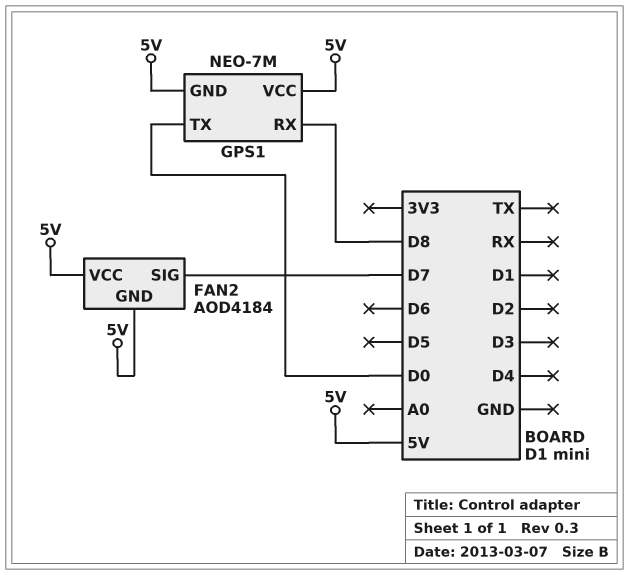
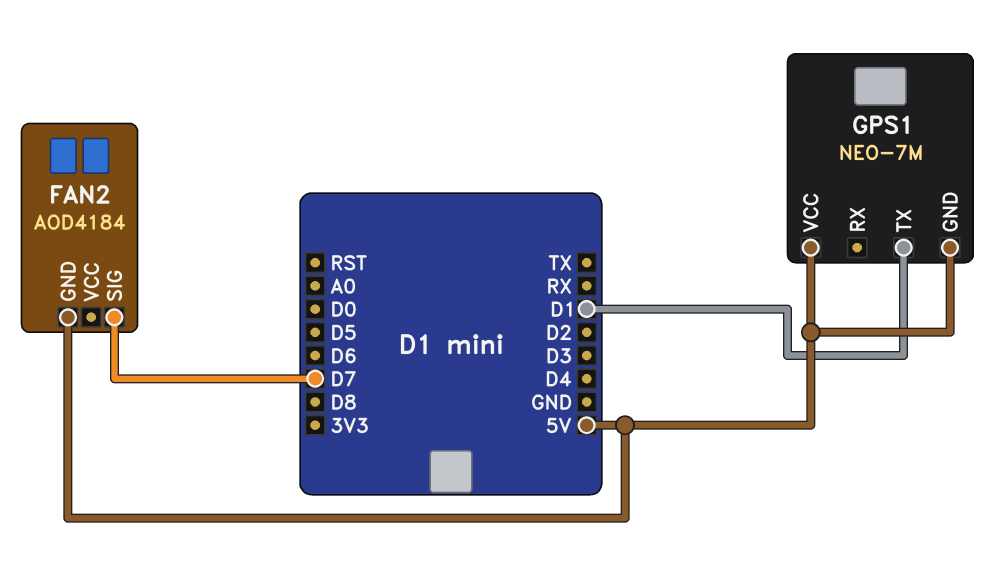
FAN2 pin VCC: 5V -> none
GPS1 pin RX: D8 -> none
GPS1 pin TX: D0 -> D1

